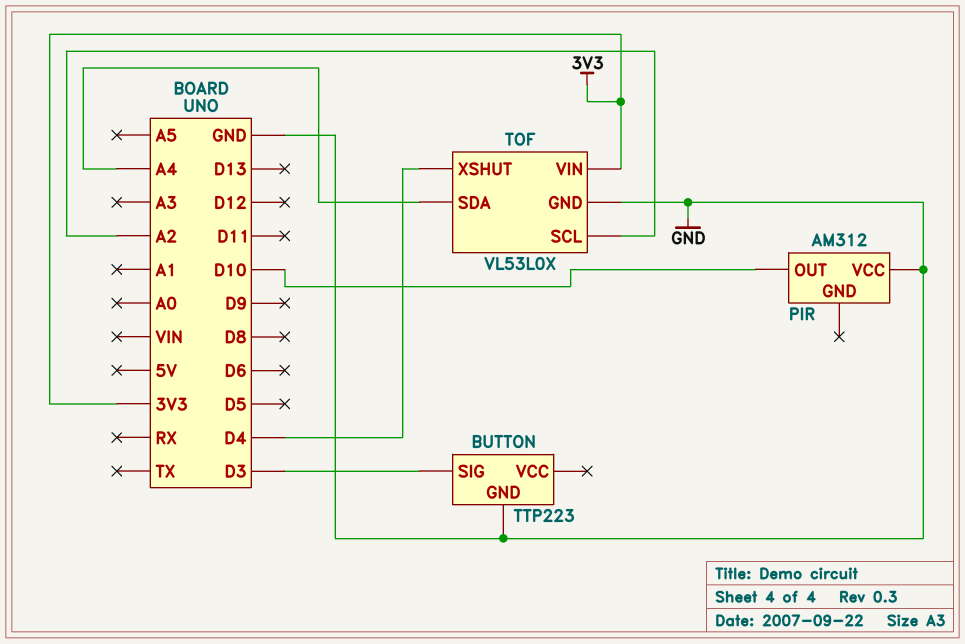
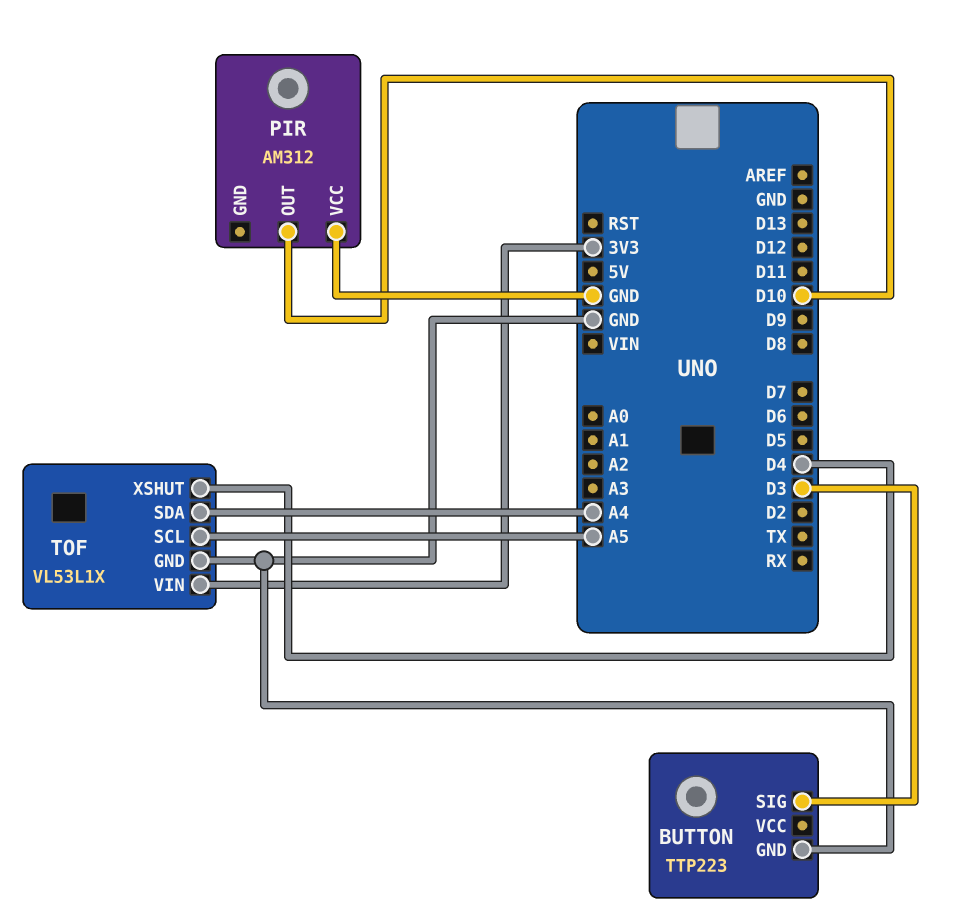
TOF: VL53L0X -> VL53L1X
TOF pin SCL: A2 -> A5

